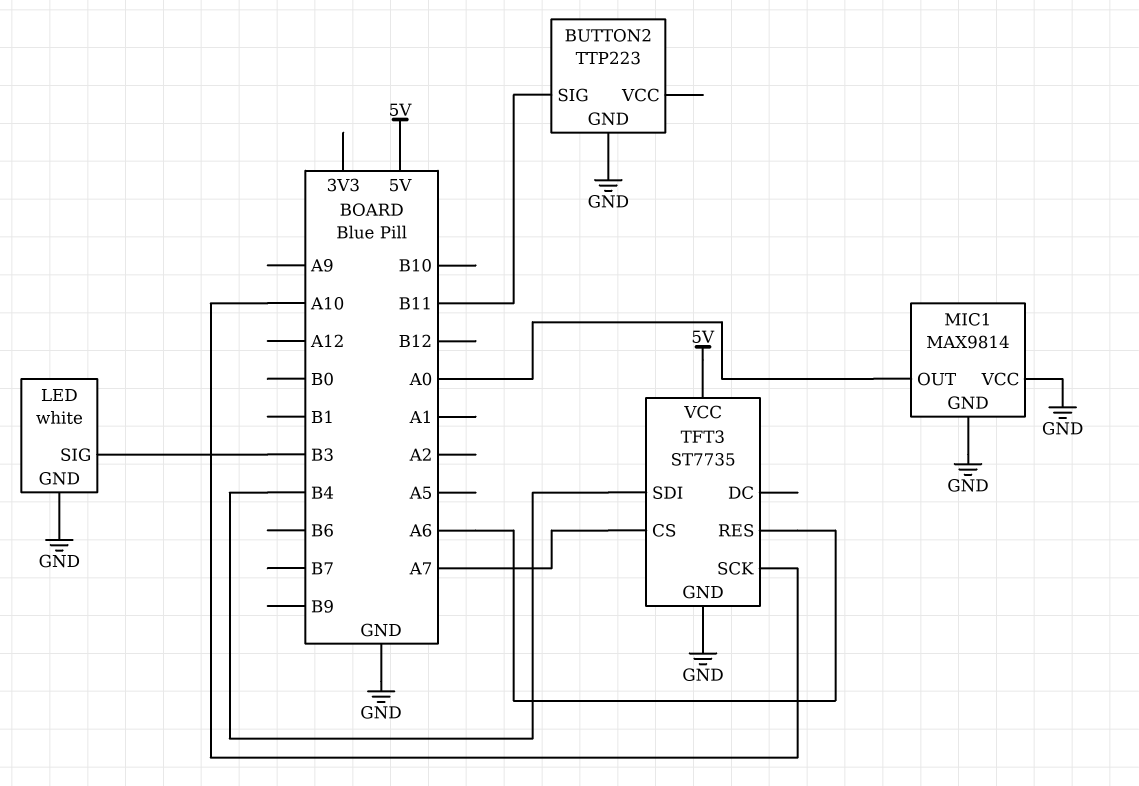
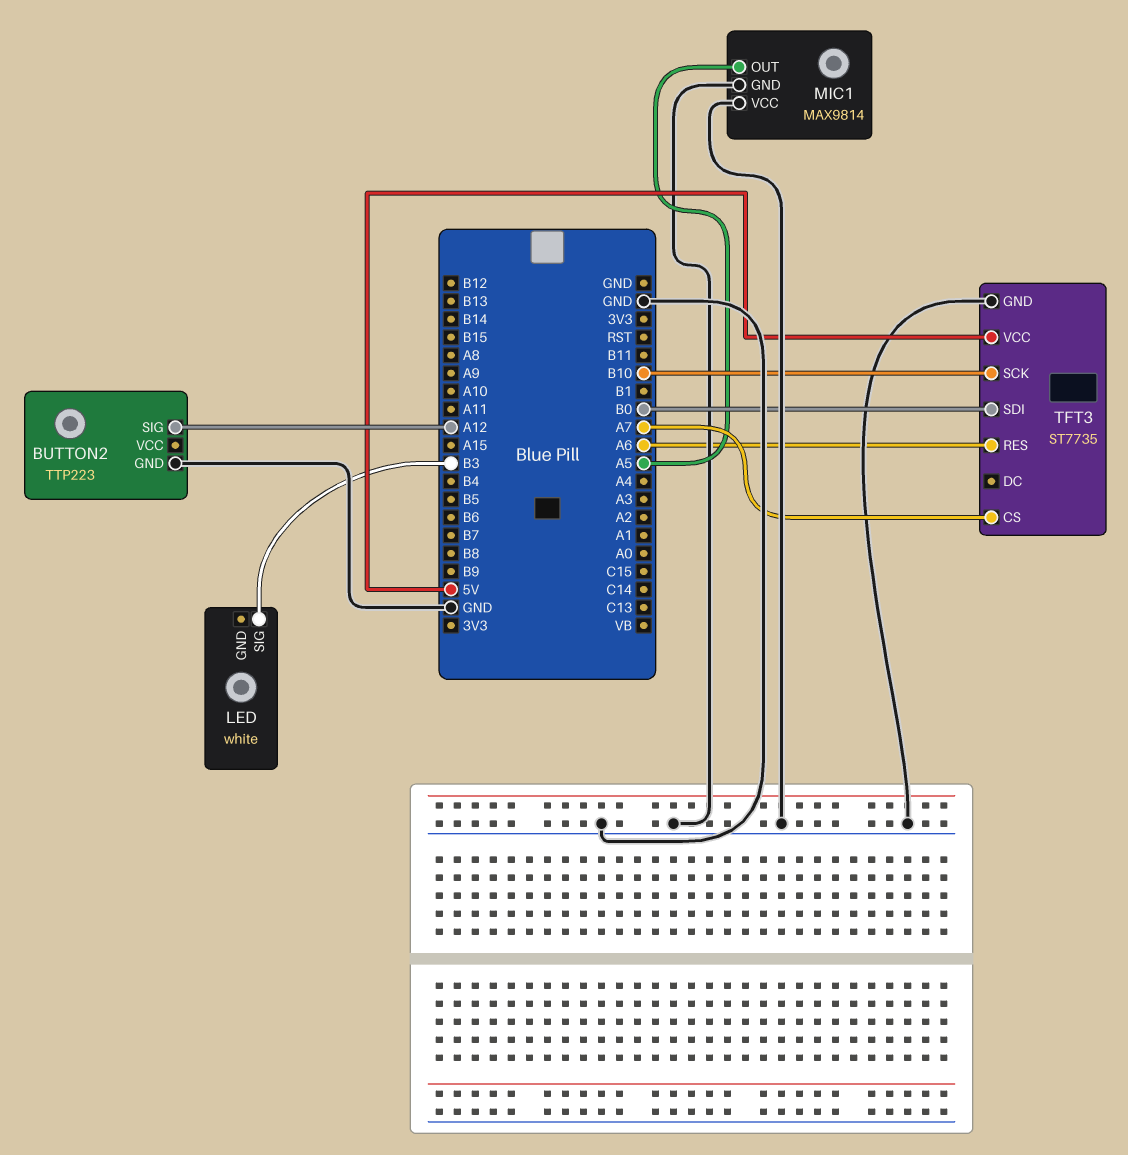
BUTTON2 pin SIG: B11 -> A12
LED pin GND: GND -> none
MIC1 pin OUT: A0 -> A5
TFT3 pin SCK: A10 -> B10
TFT3 pin SDI: B4 -> B0

